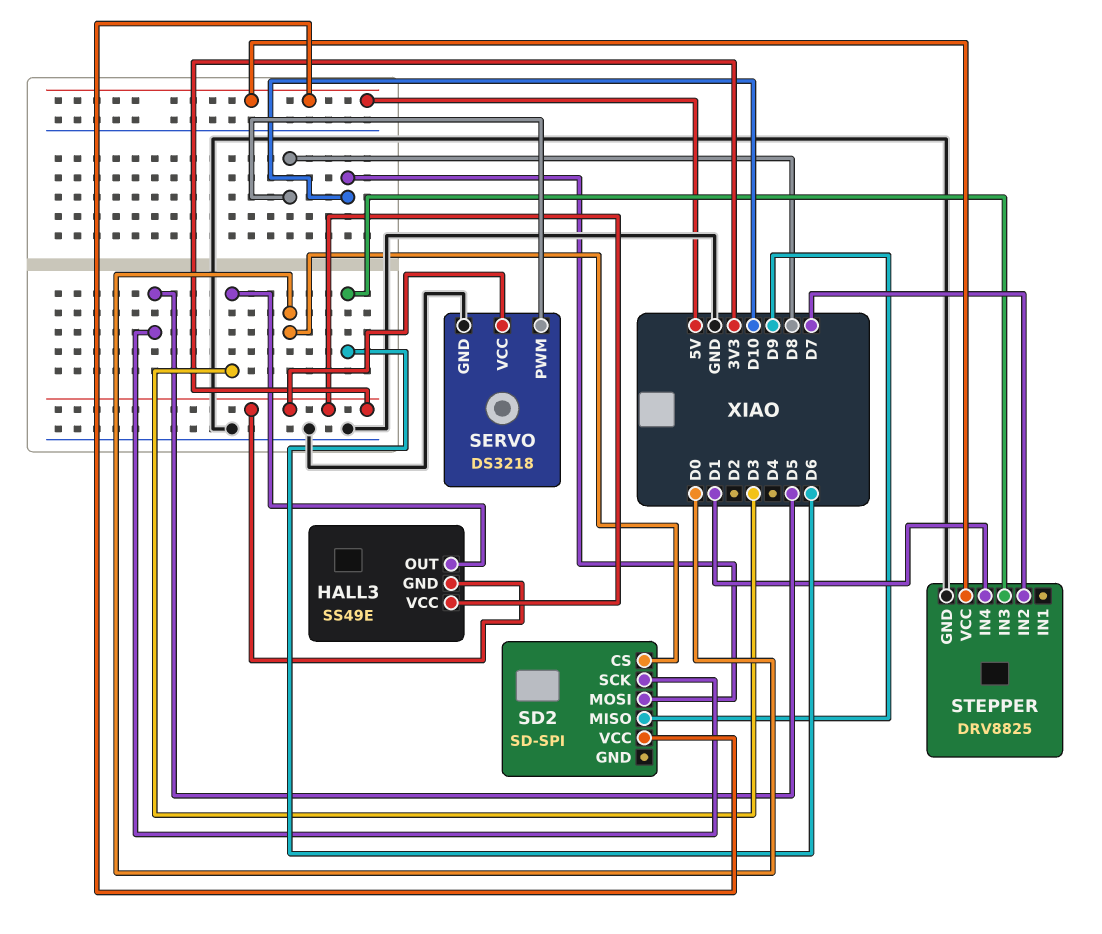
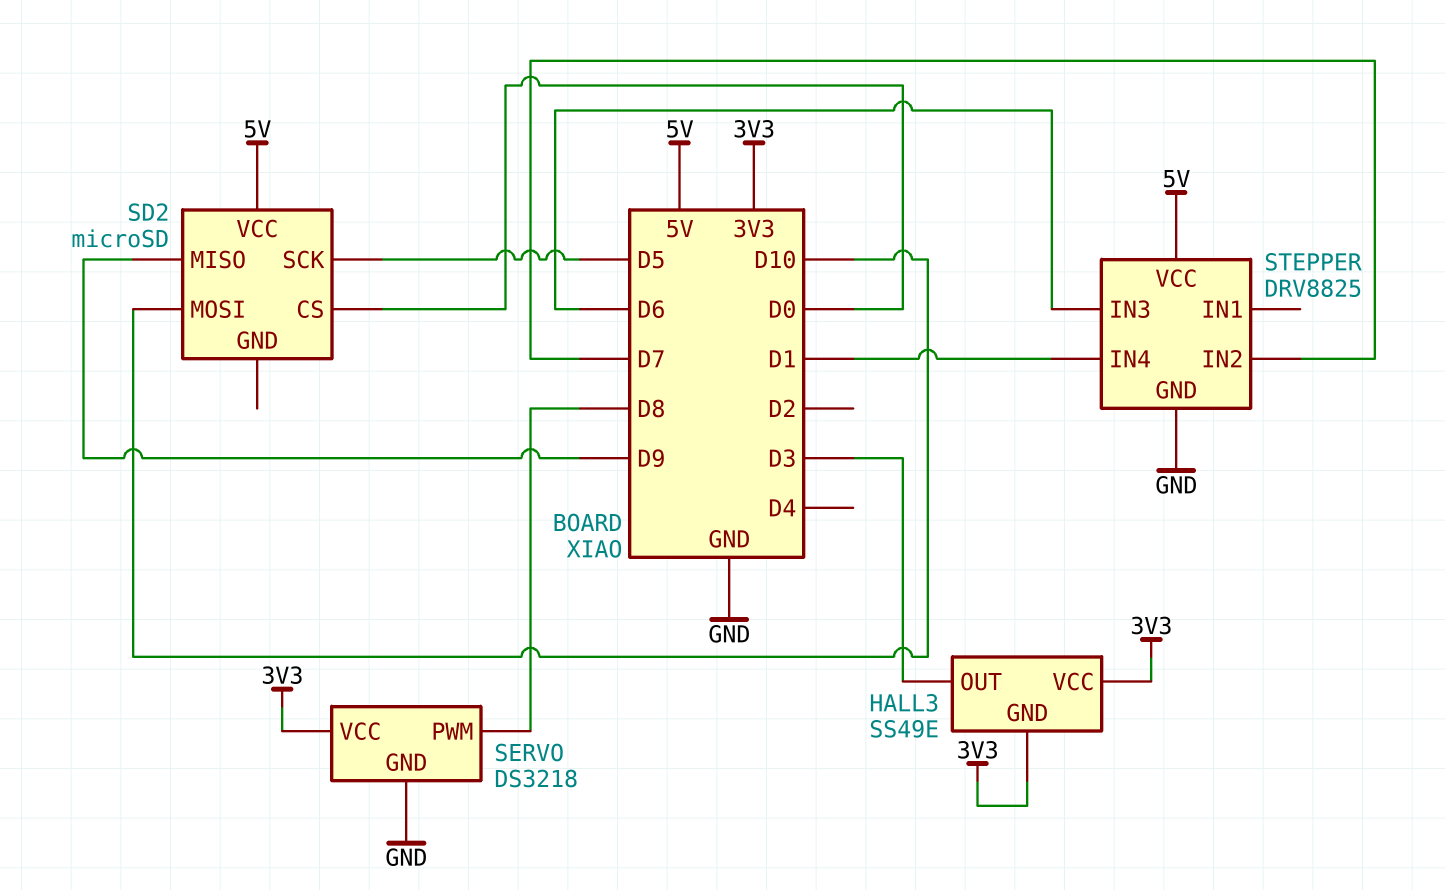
SD2: SD-SPI -> microSD

